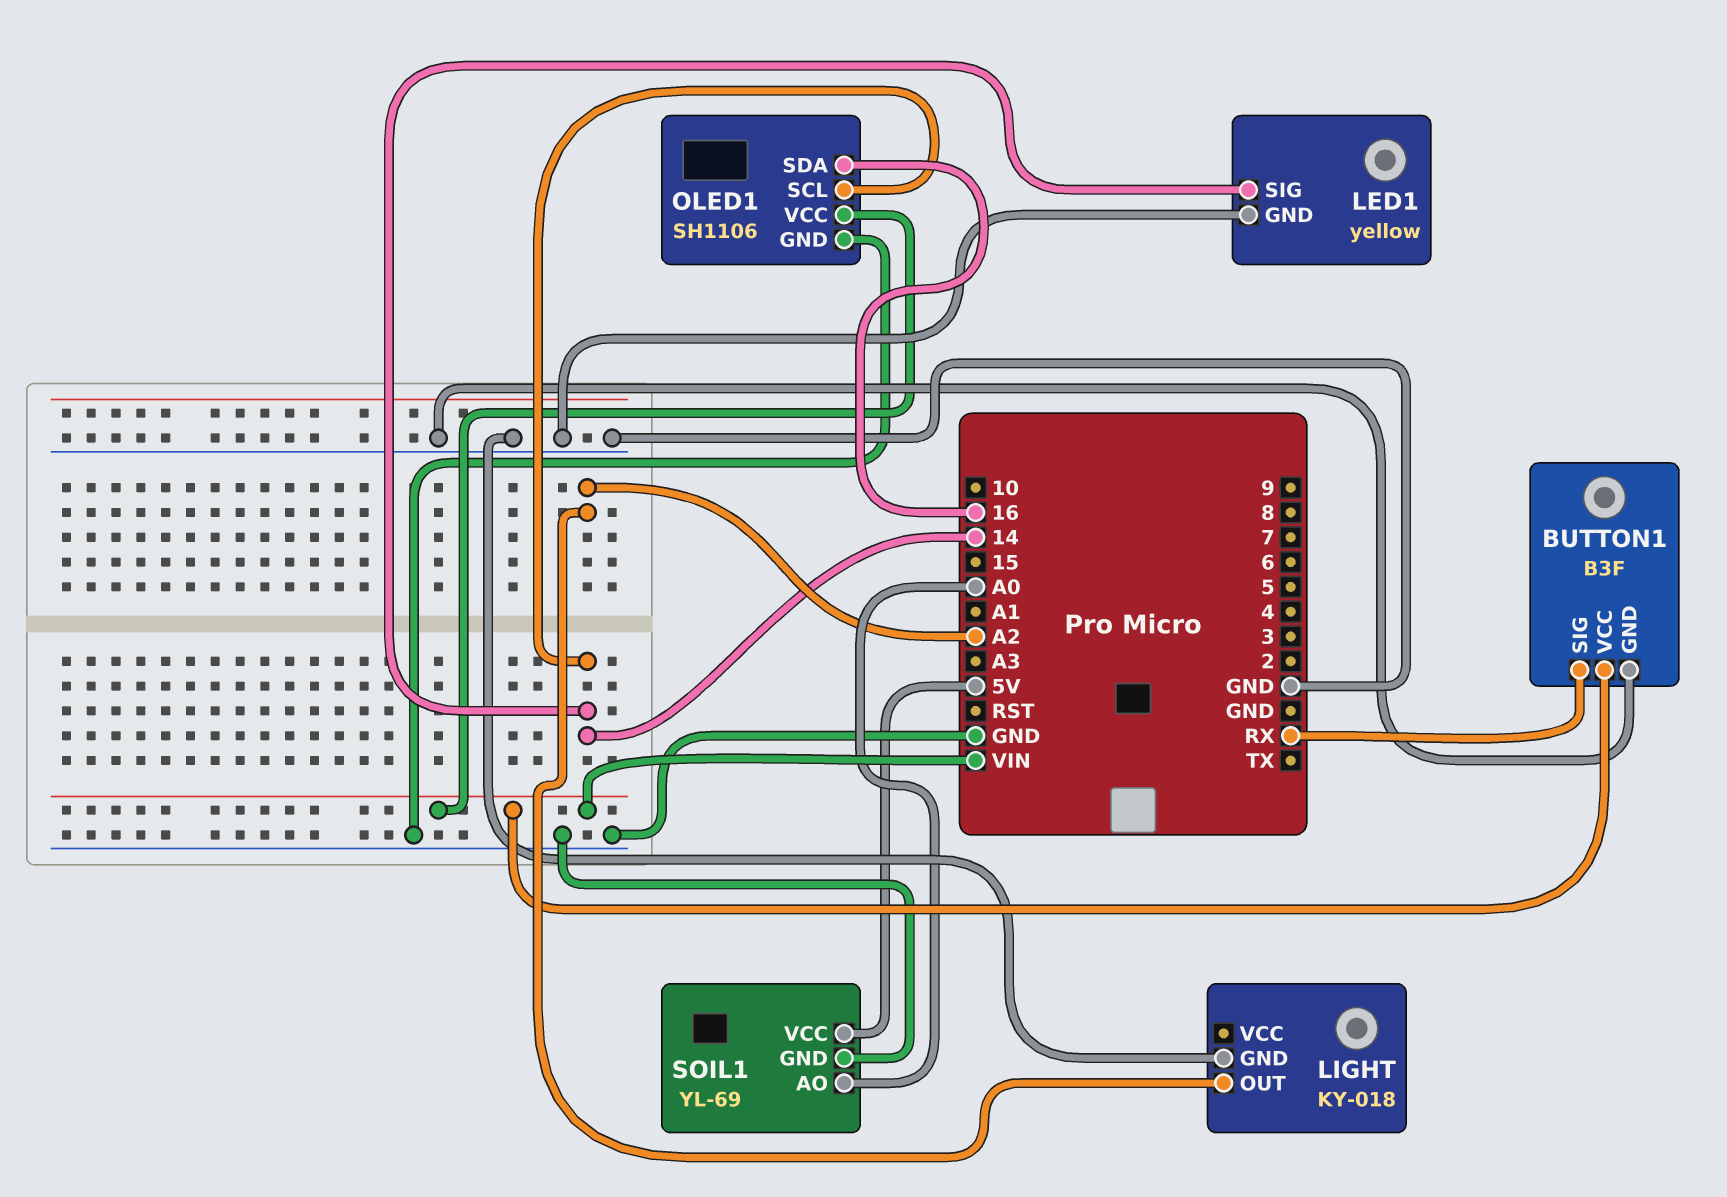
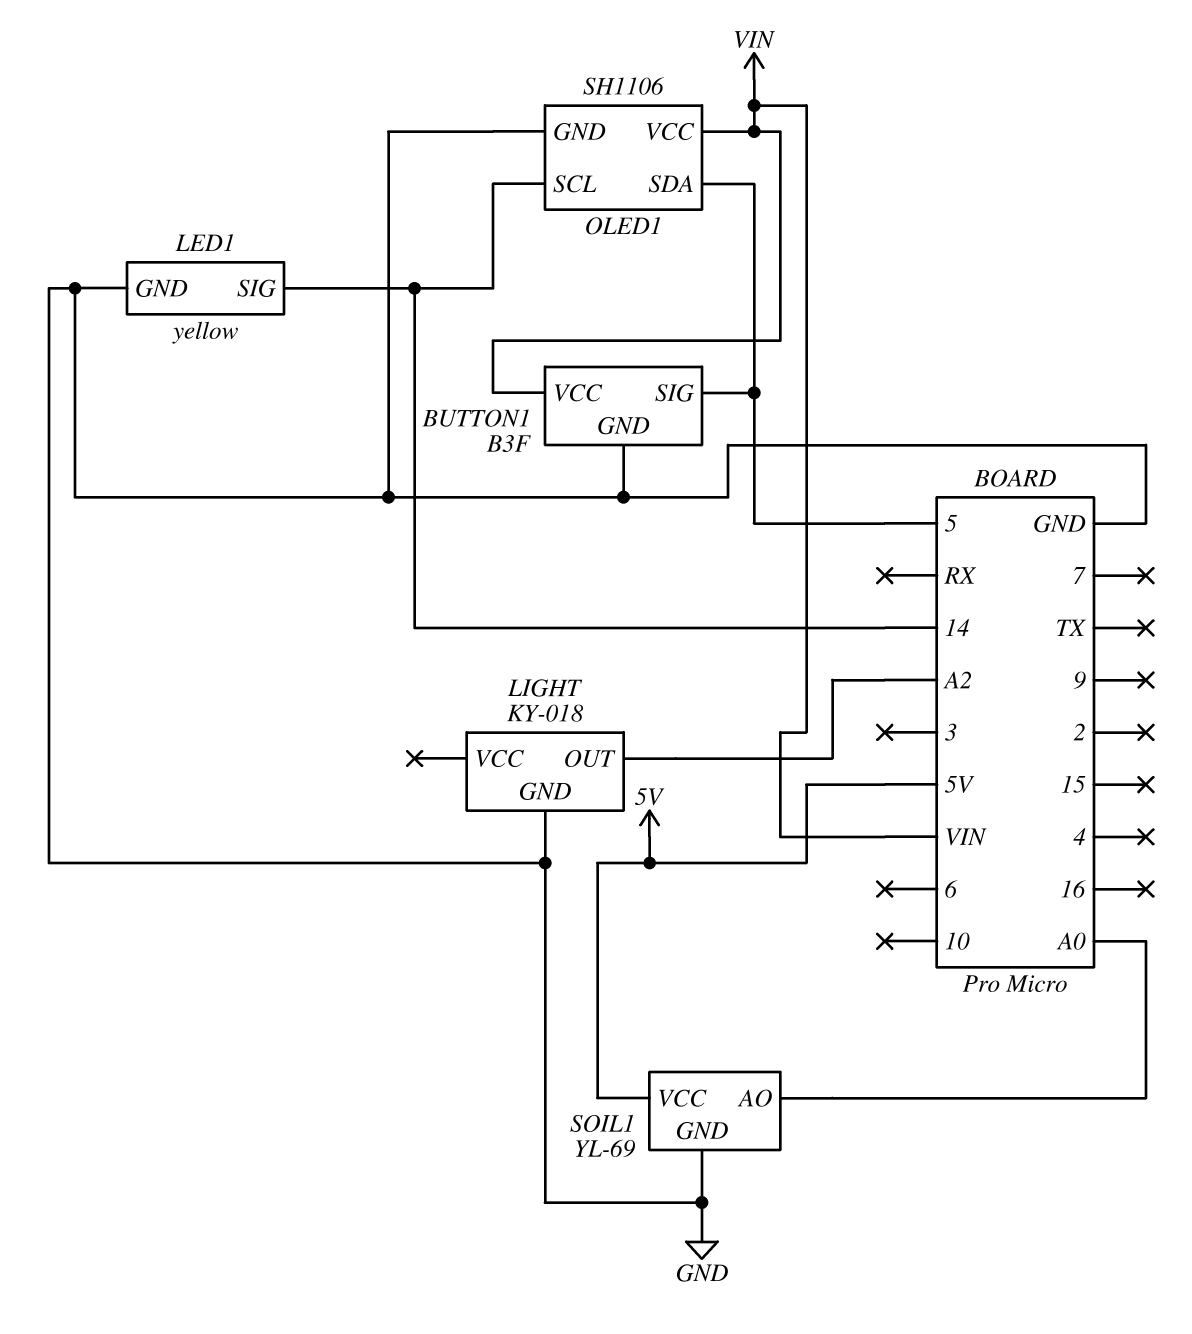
BUTTON1 pin SIG: RX -> 5
OLED1 pin SDA: 16 -> 5

